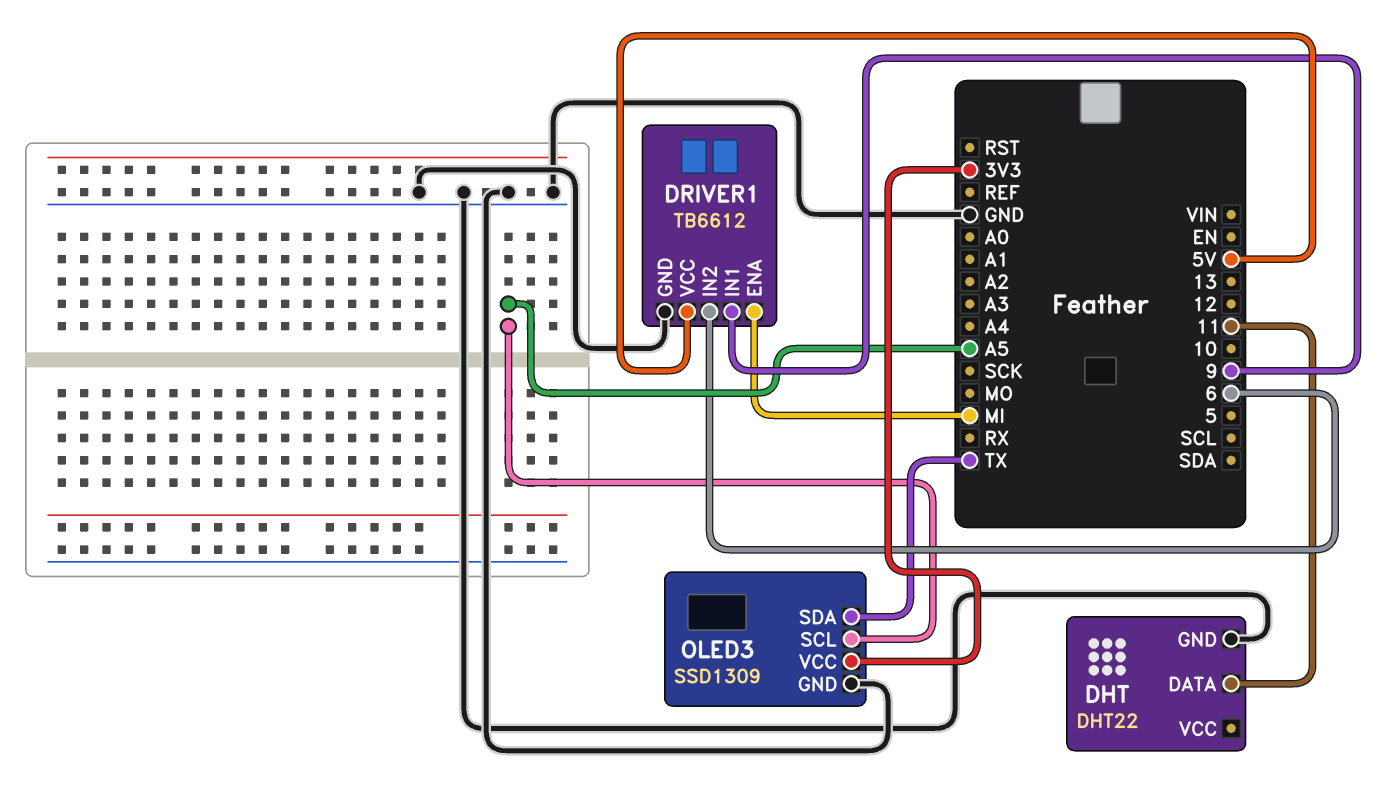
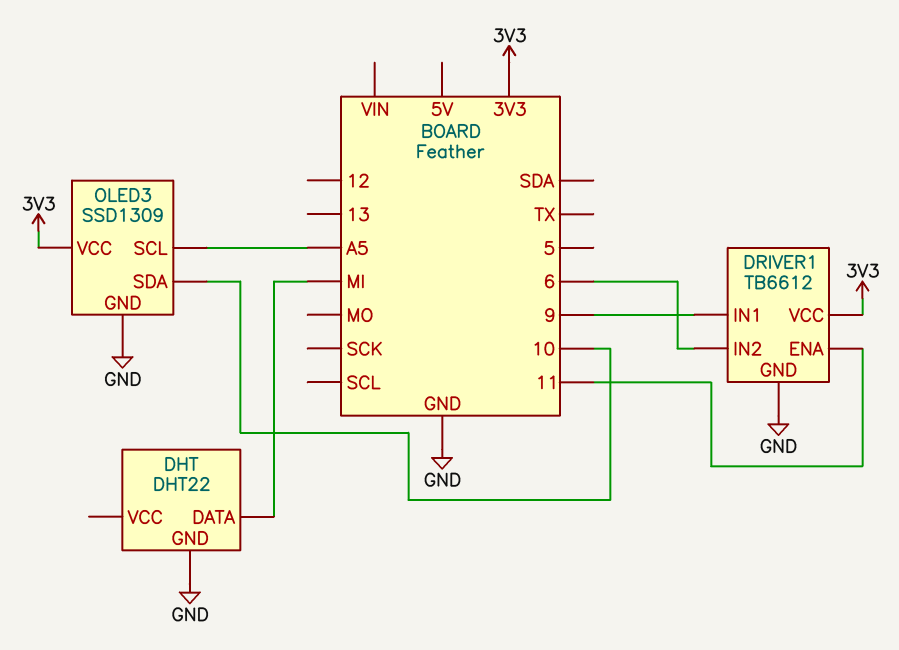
DHT pin DATA: 11 -> MI
DRIVER1 pin ENA: MI -> 11
DRIVER1 pin VCC: 5V -> 3V3
OLED3 pin SDA: TX -> 10

